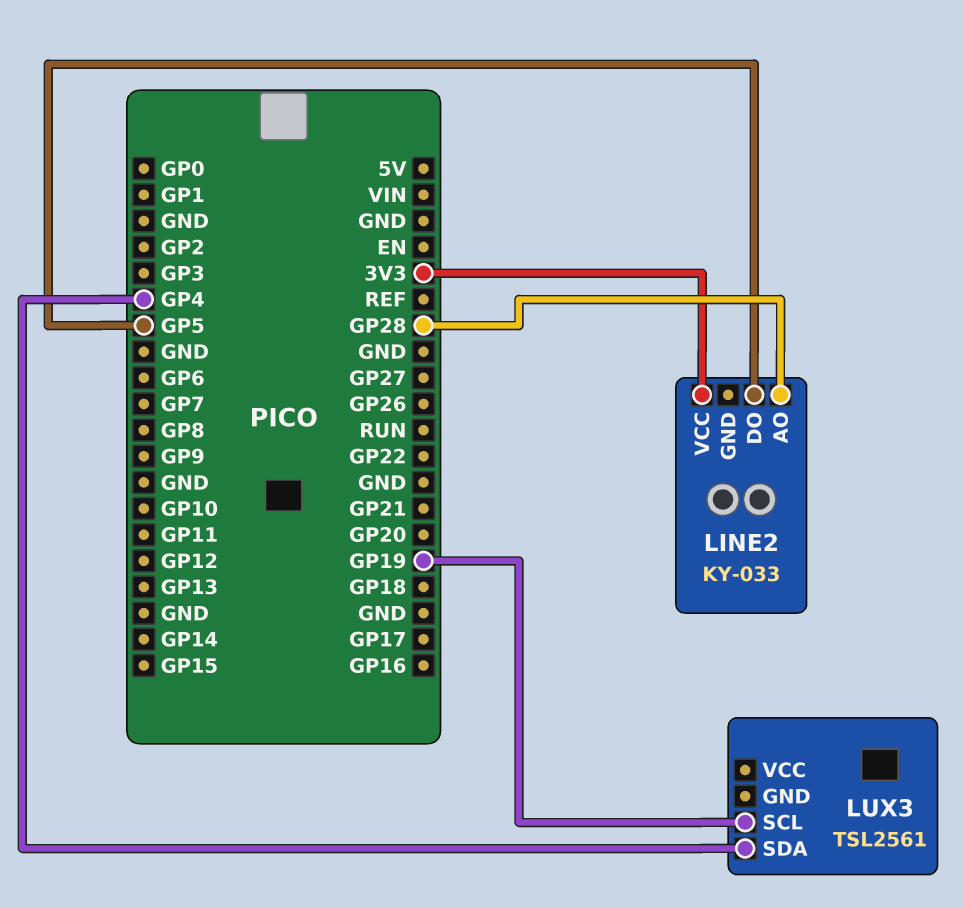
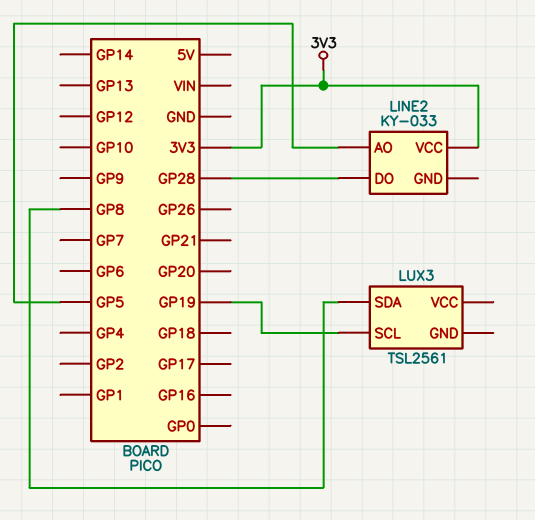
LINE2 pin AO: GP28 -> GP5
LINE2 pin DO: GP5 -> GP28
LUX3 pin SDA: GP4 -> GP8

